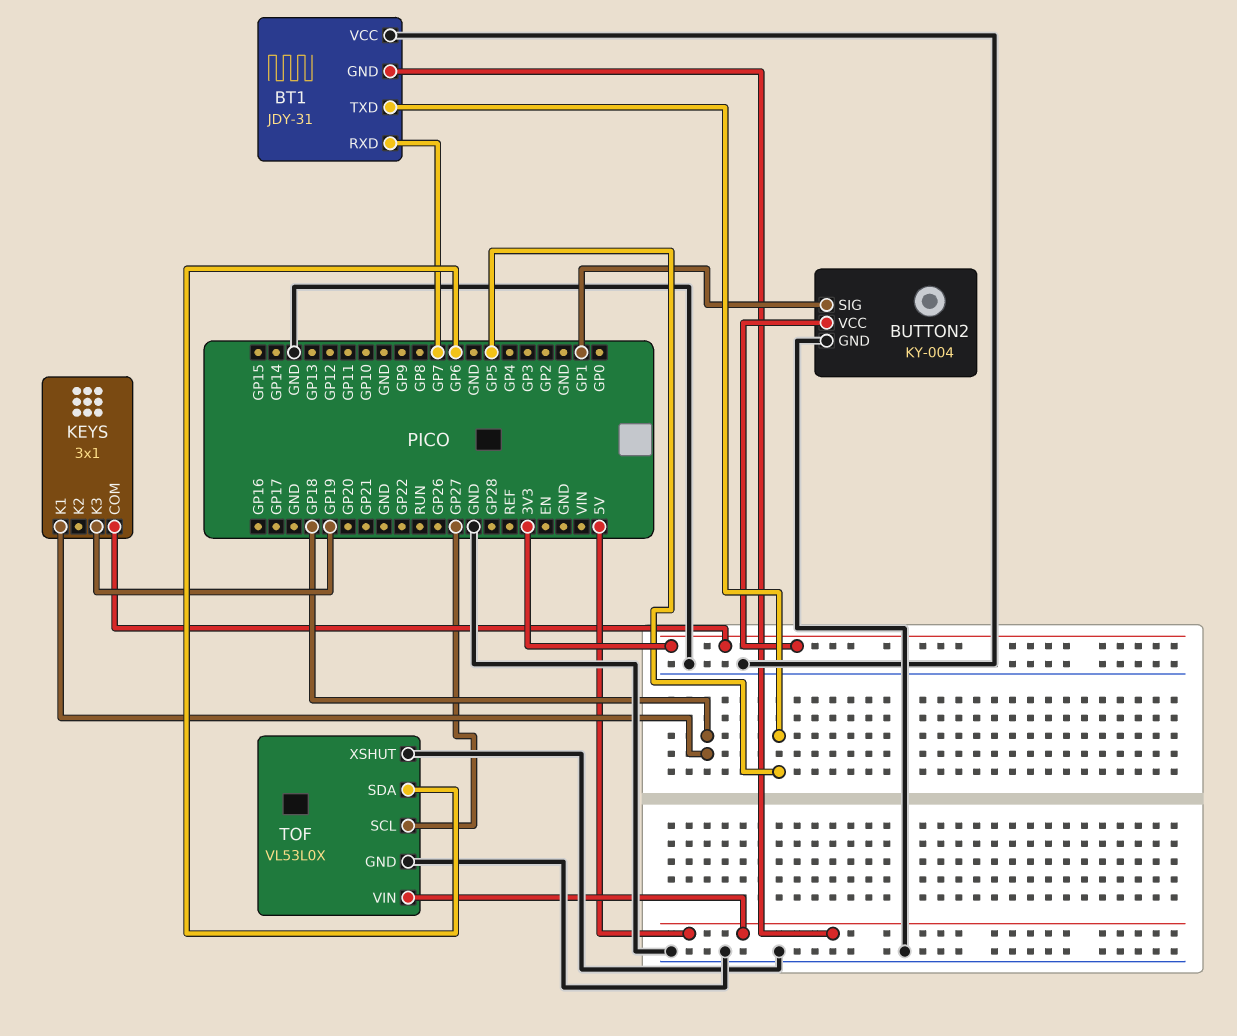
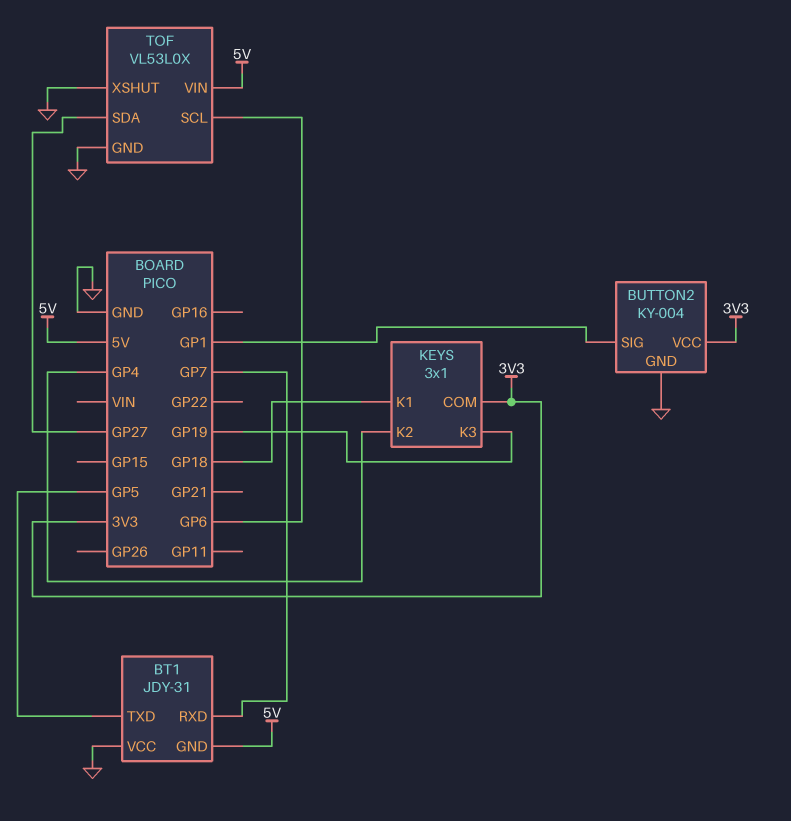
KEYS pin K2: none -> GP4
TOF pin SCL: GP27 -> GP6
TOF pin SDA: GP6 -> GP27

